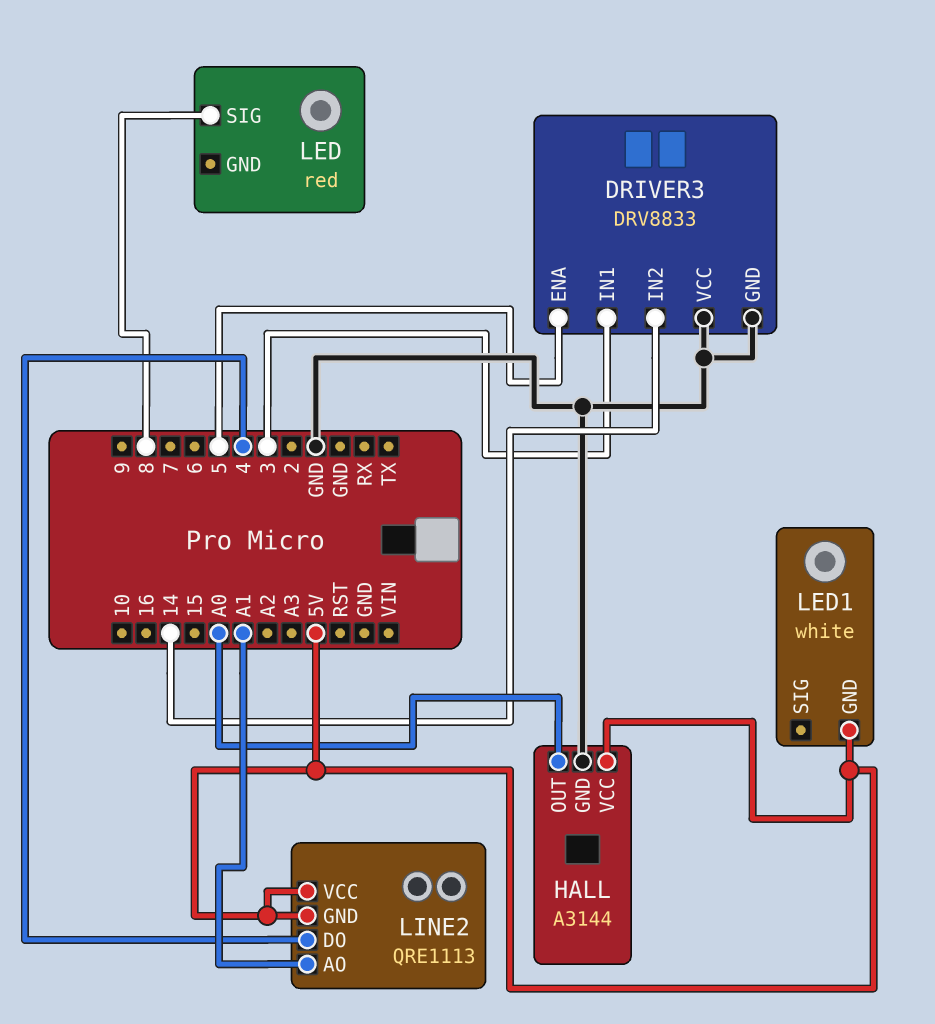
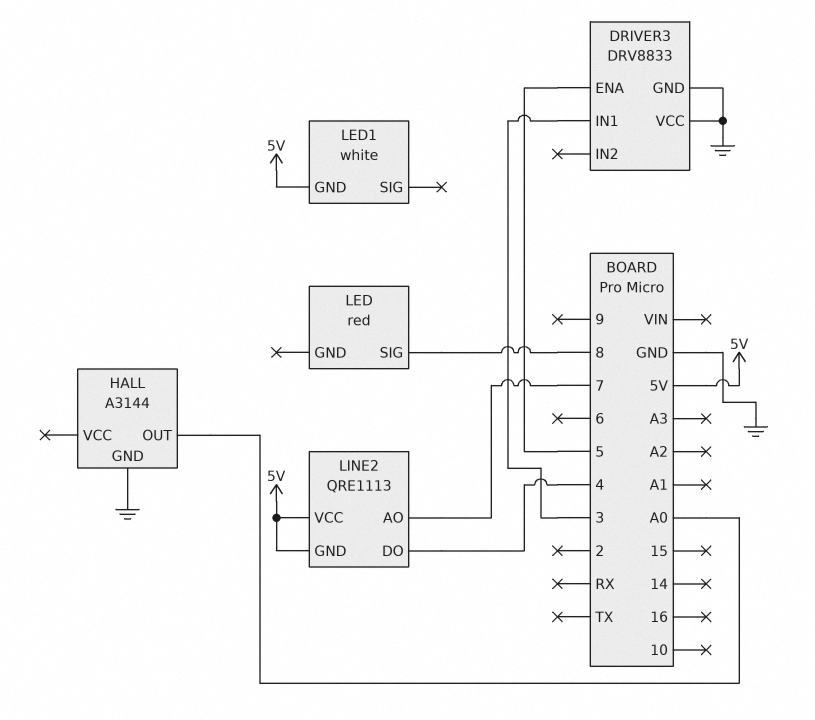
DRIVER3 pin IN2: 14 -> none
HALL pin VCC: 5V -> none
LINE2 pin AO: A1 -> 7

